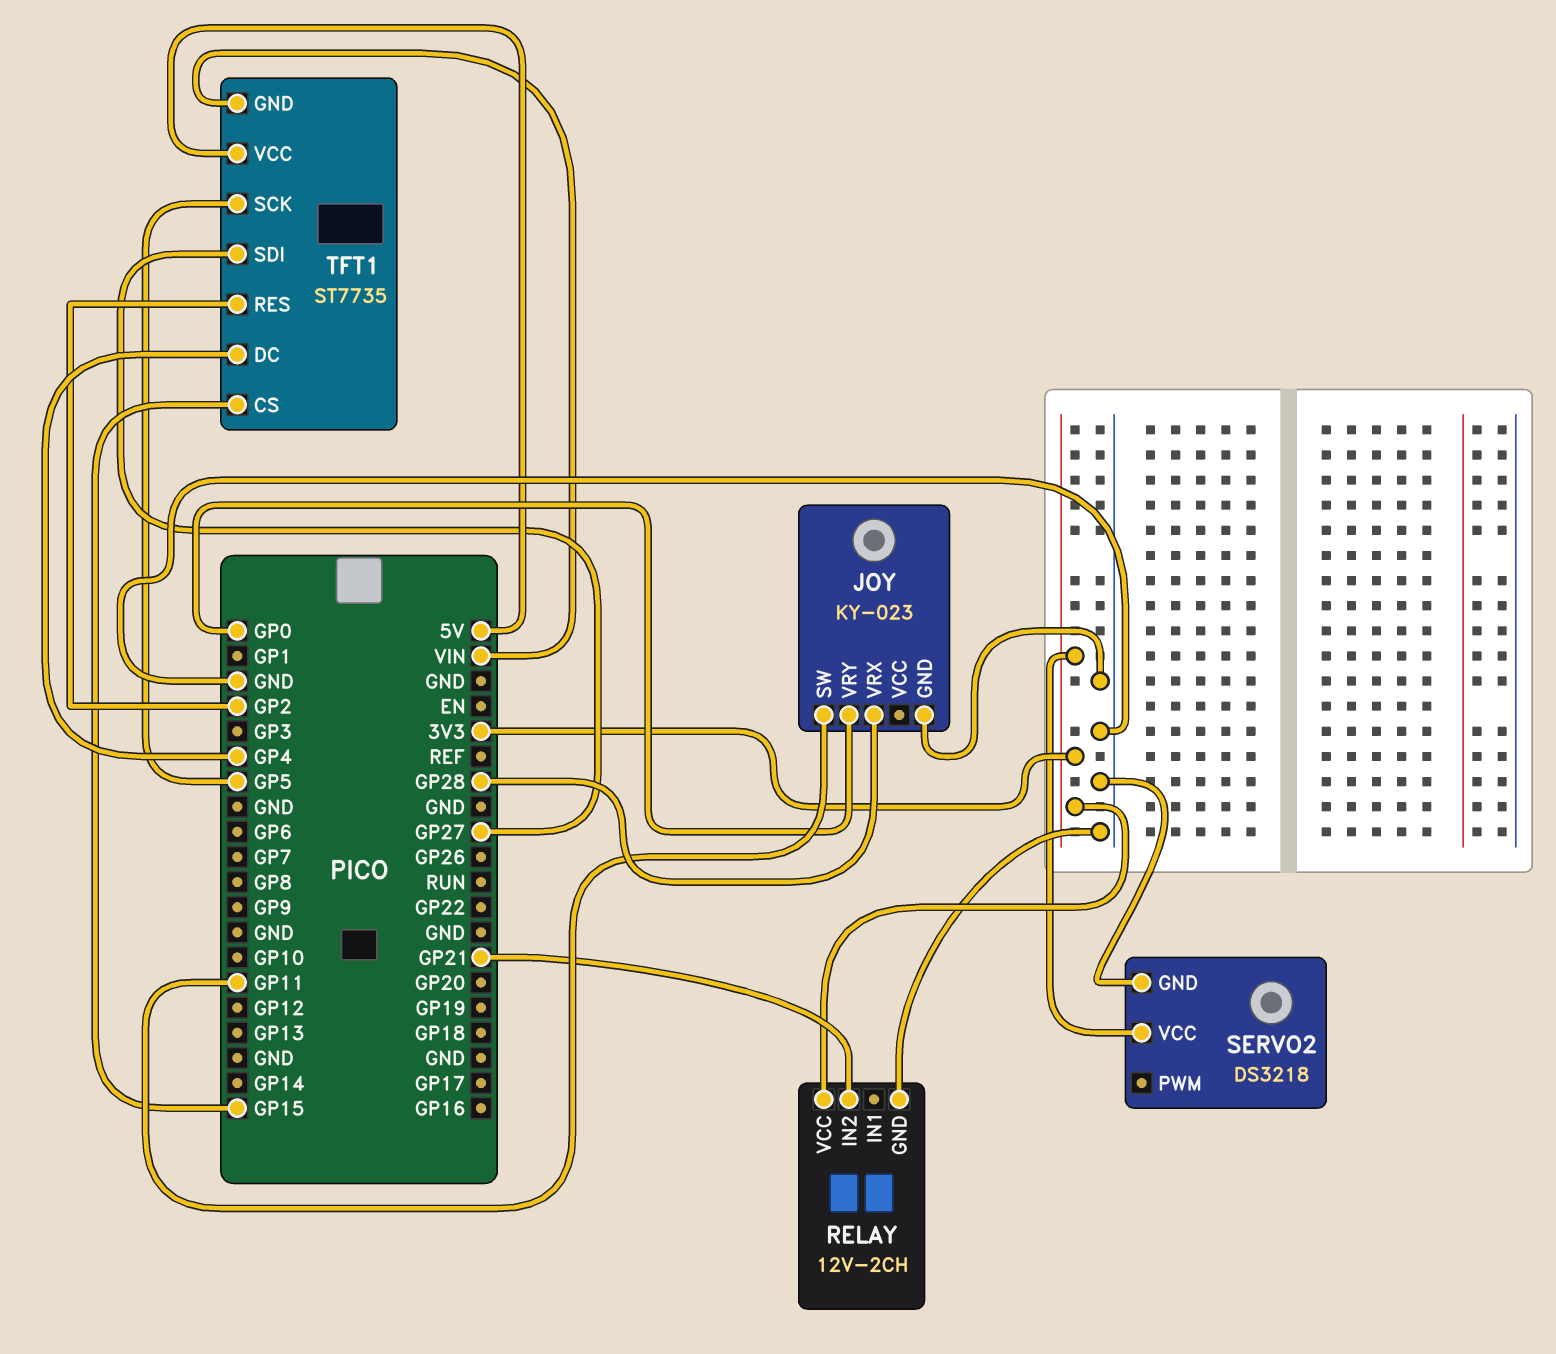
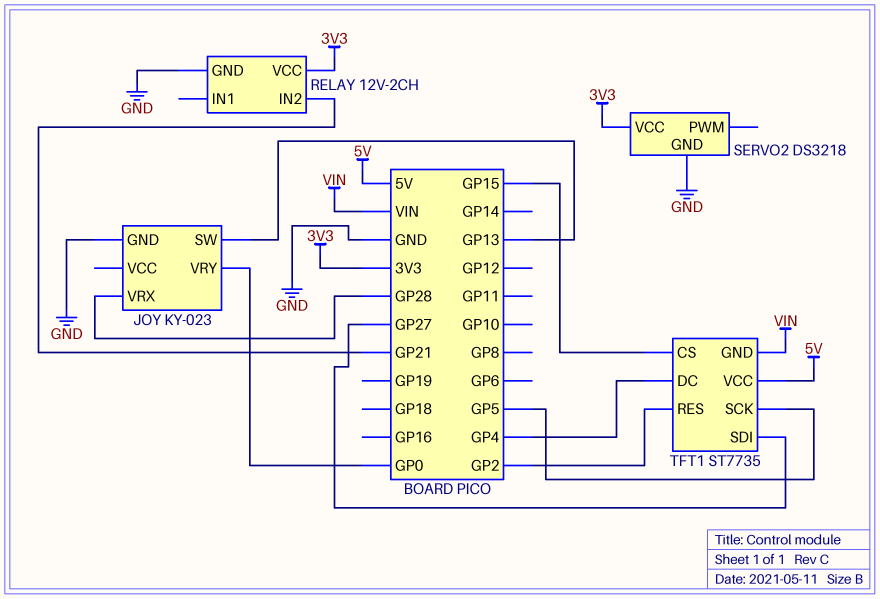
JOY pin SW: GP11 -> GP13

